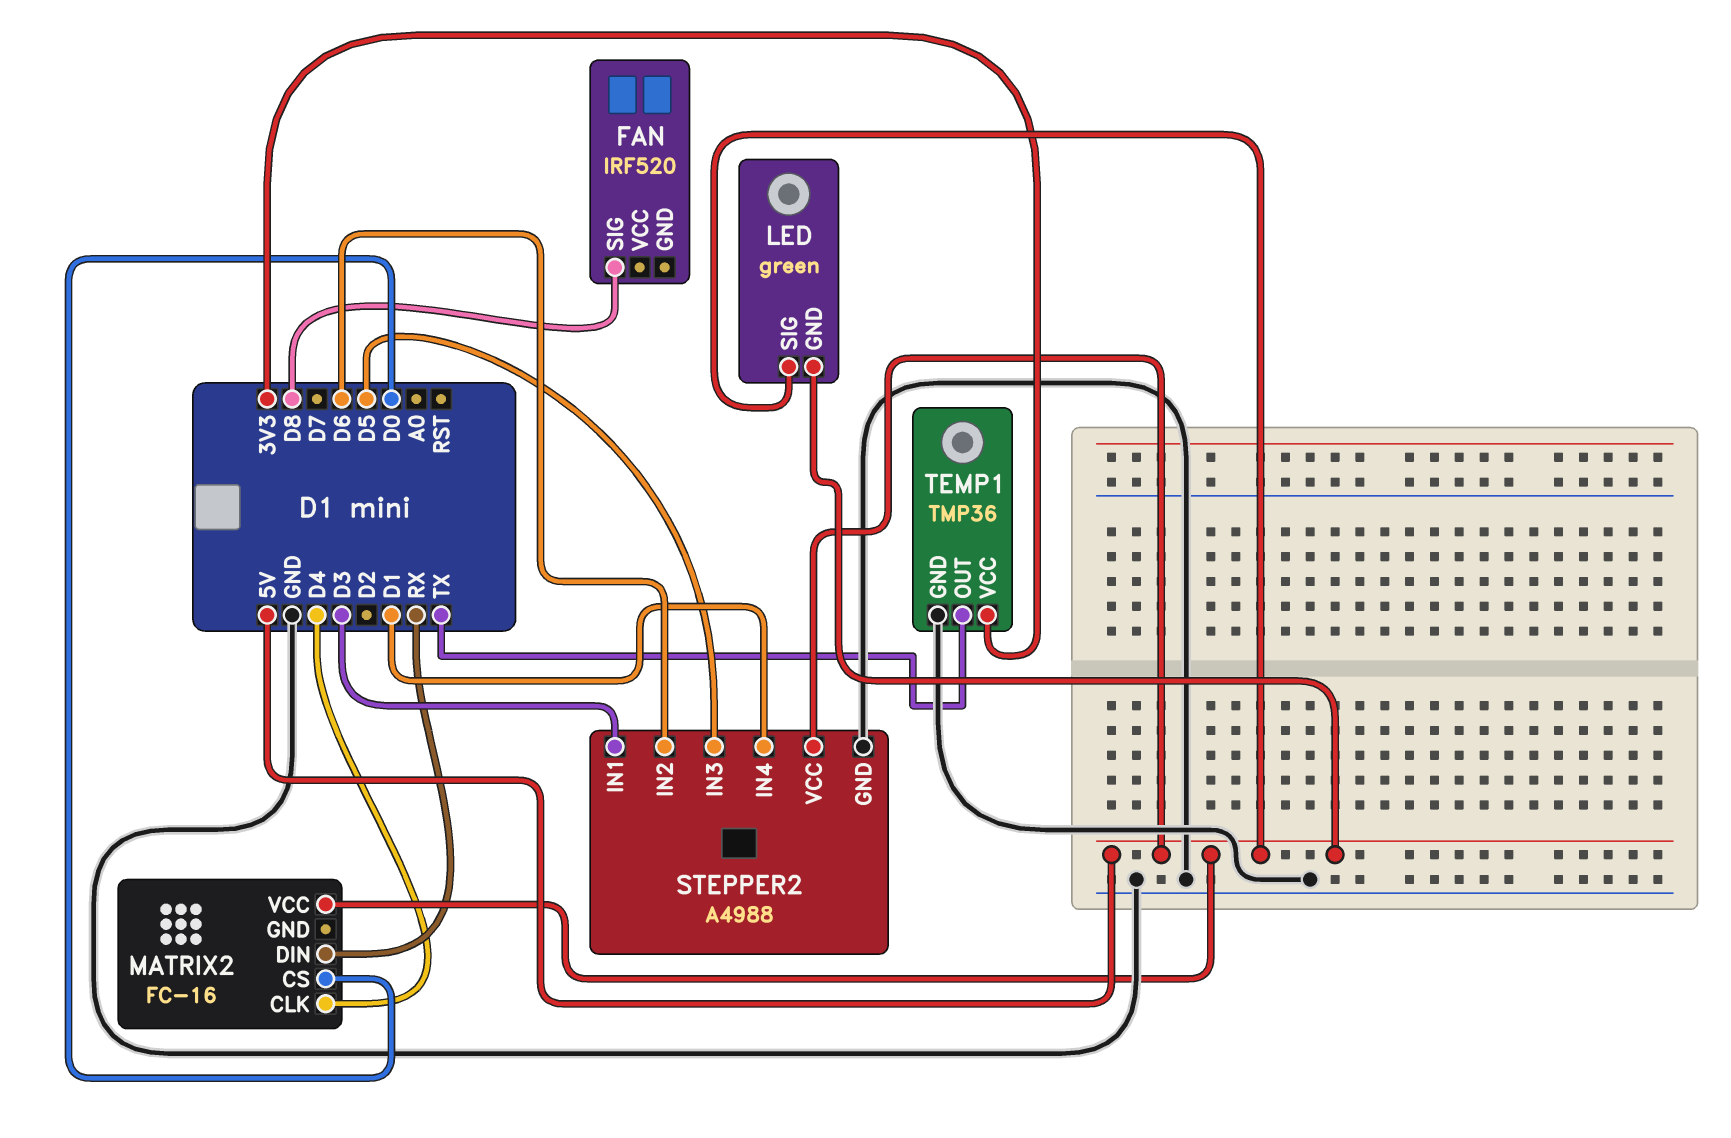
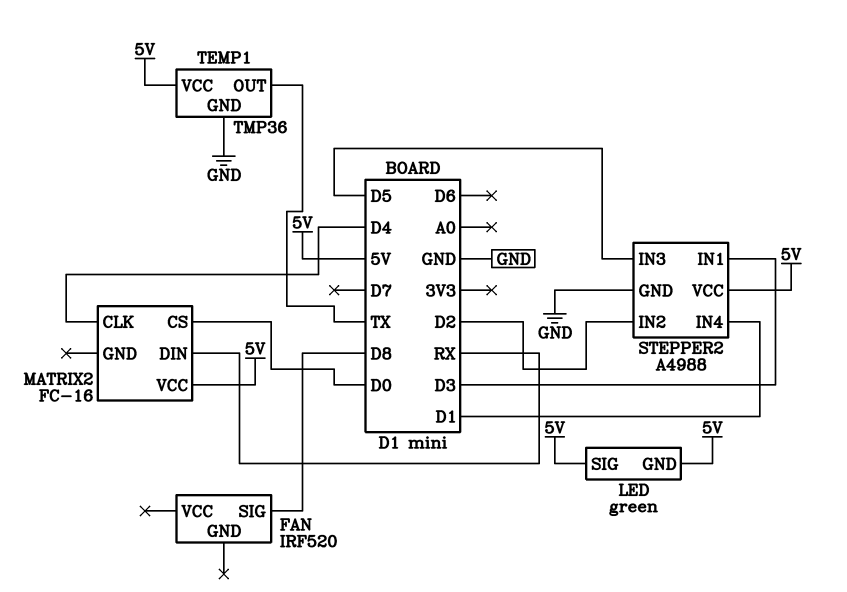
STEPPER2 pin IN2: D6 -> D2
TEMP1 pin VCC: 3V3 -> 5V

